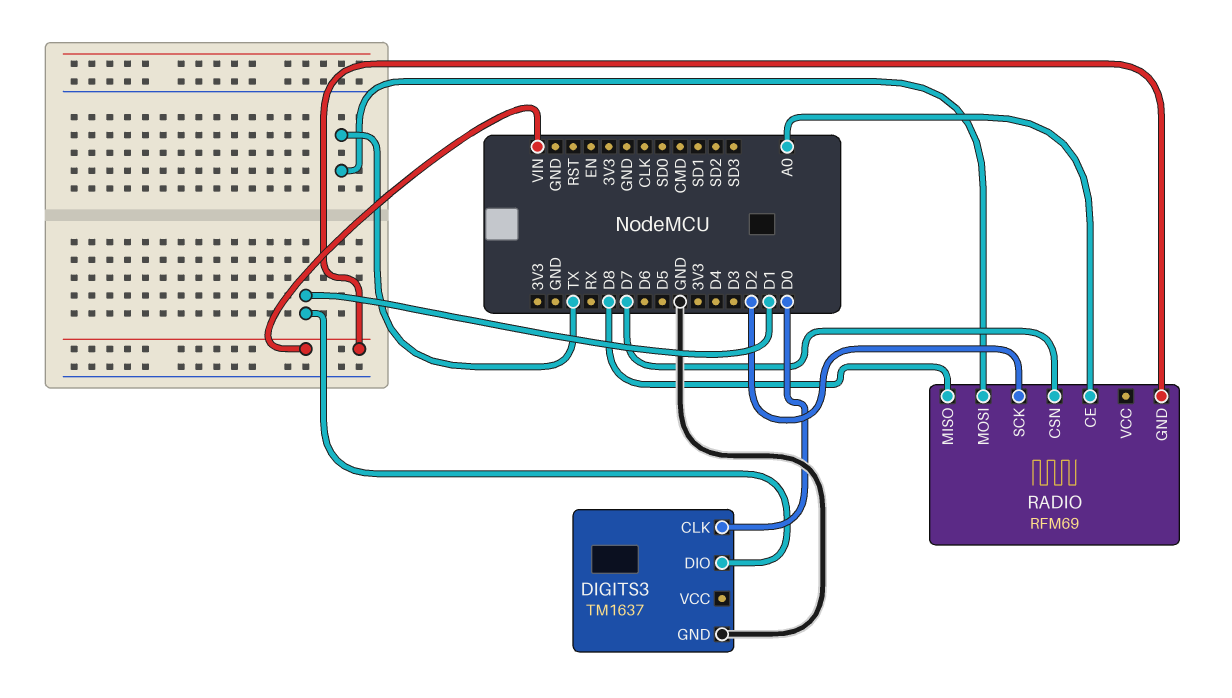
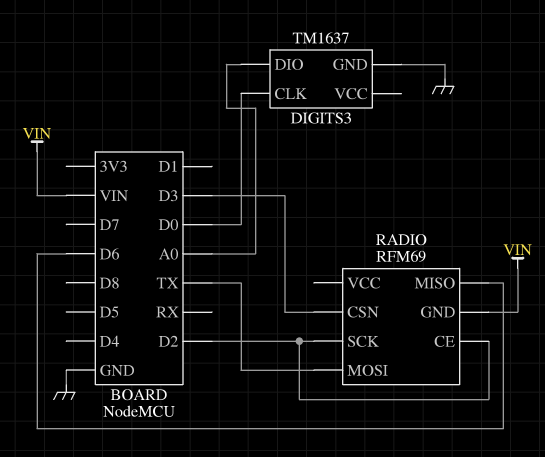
DIGITS3 pin DIO: D1 -> A0
RADIO pin CE: A0 -> D2
RADIO pin CSN: D7 -> D3
RADIO pin MISO: D8 -> D6

